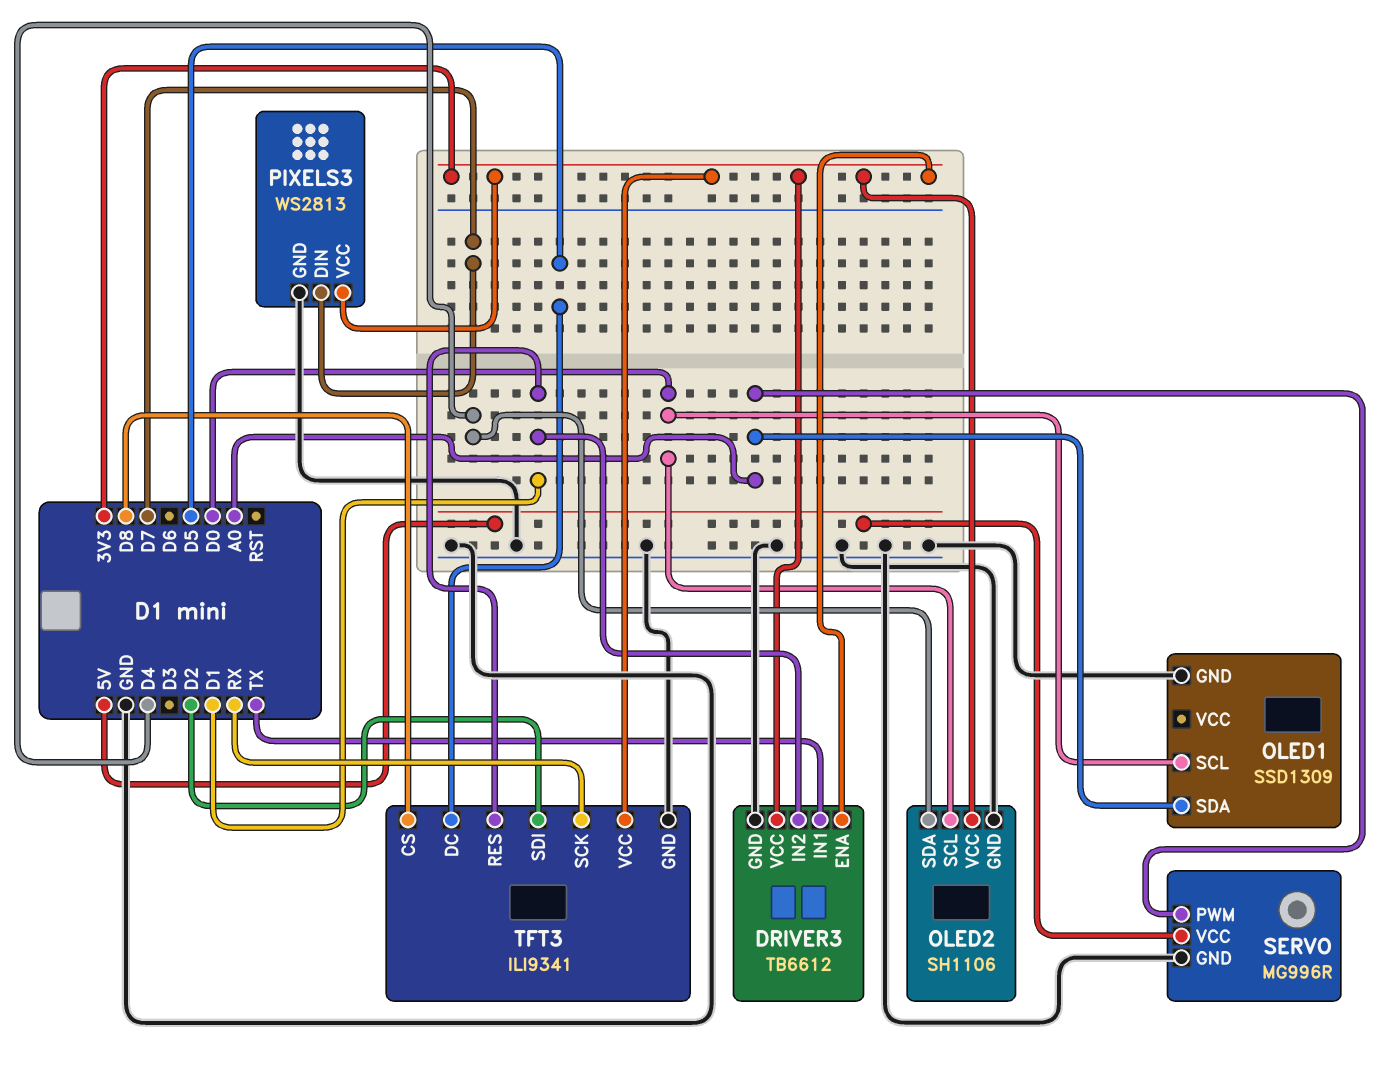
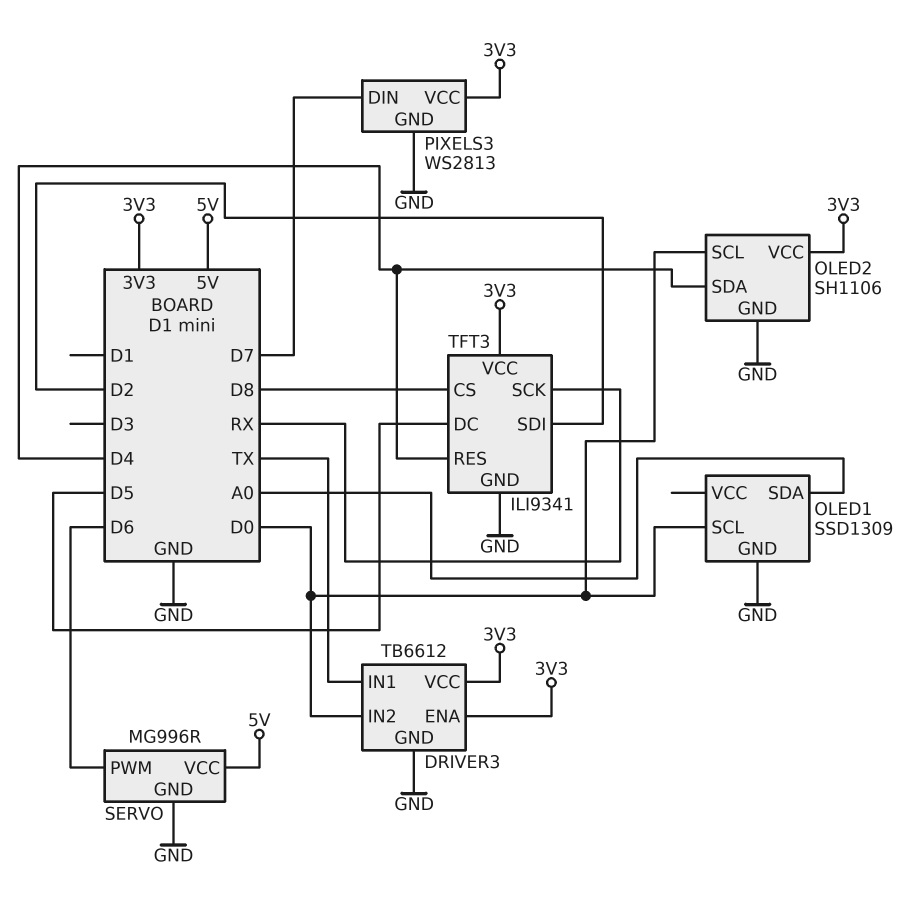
DRIVER3 pin IN2: D1 -> D0
SERVO pin PWM: A0 -> D6
TFT3 pin RES: D1 -> D4

